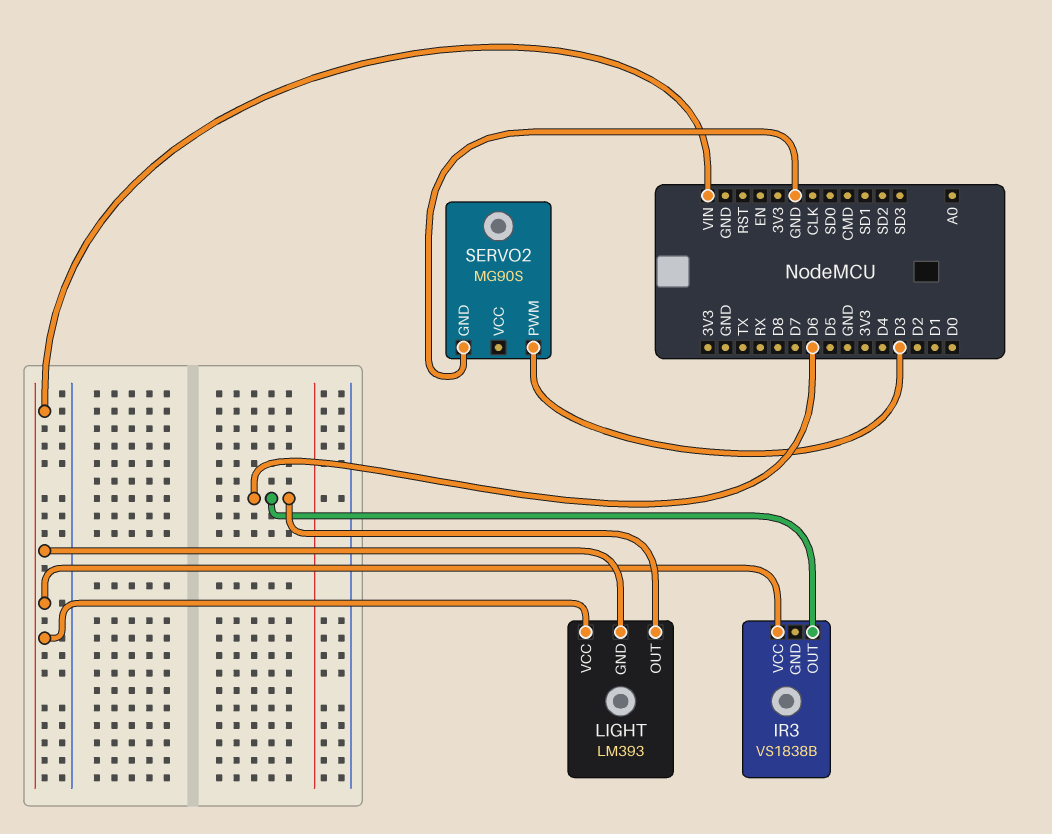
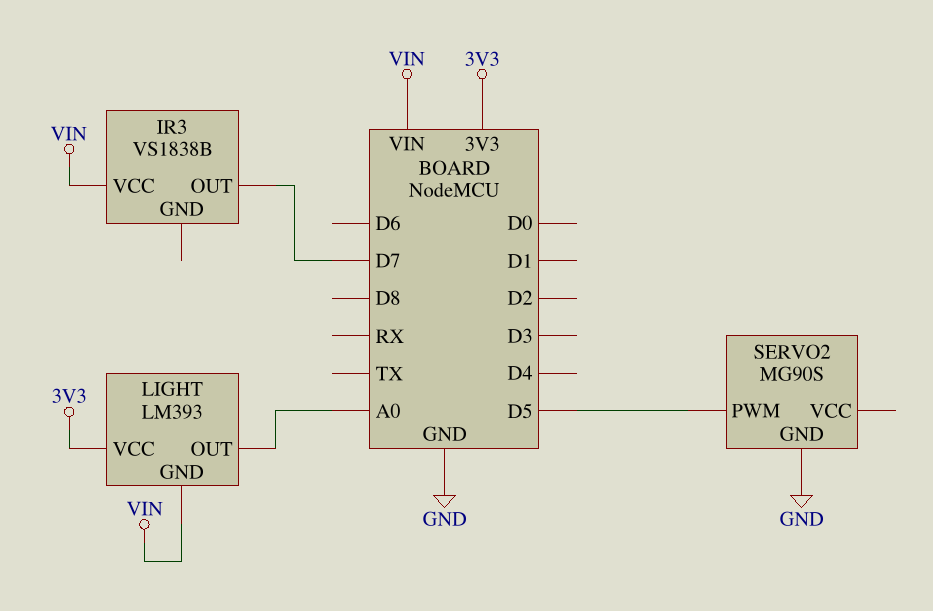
IR3 pin OUT: D6 -> D7
LIGHT pin OUT: D6 -> A0
LIGHT pin VCC: VIN -> 3V3
SERVO2 pin PWM: D3 -> D5

